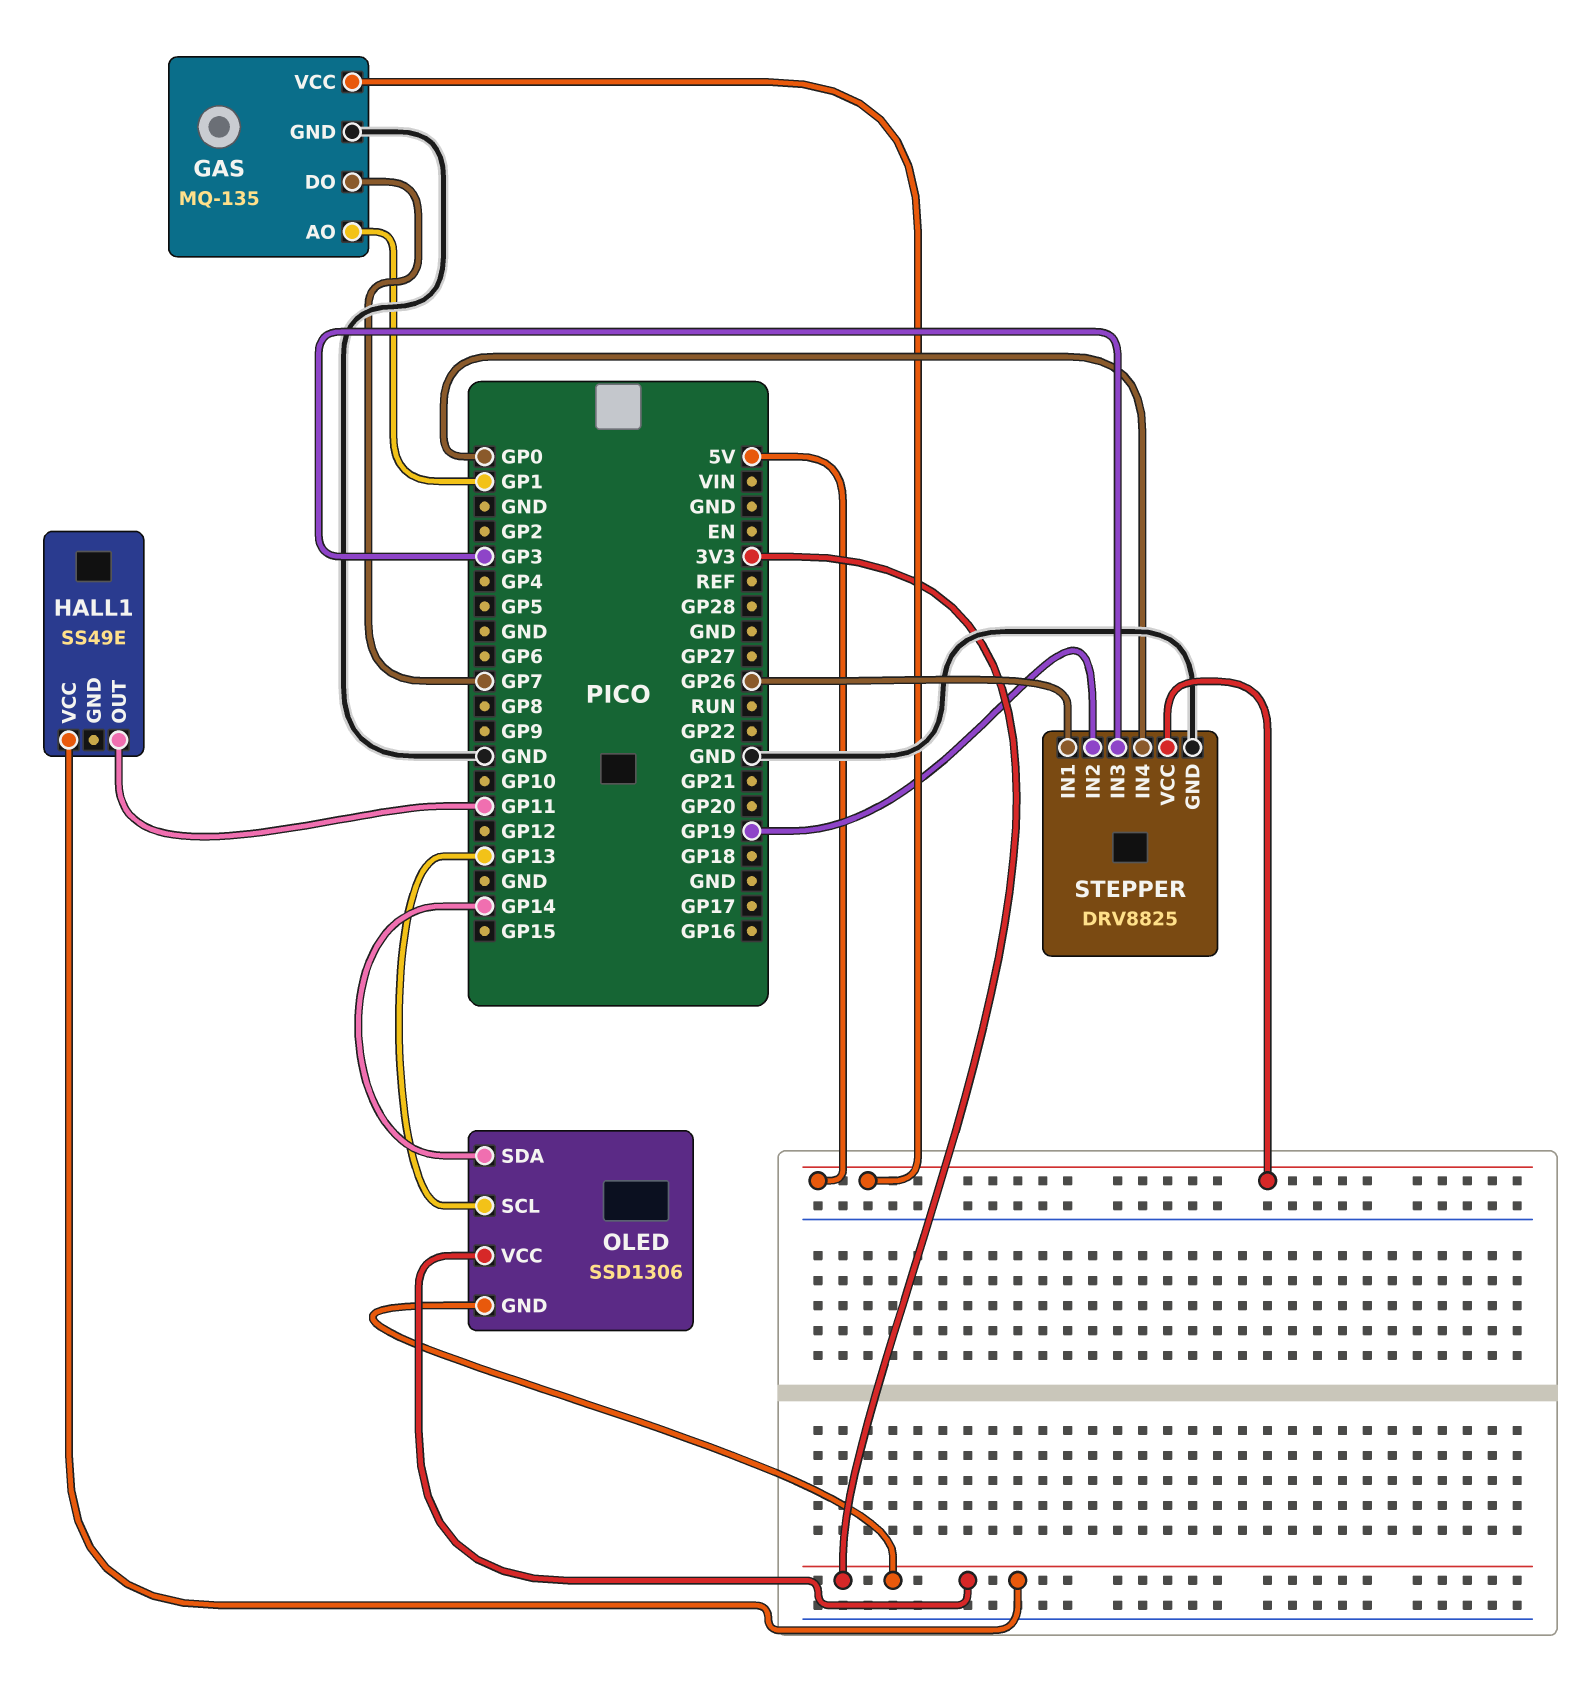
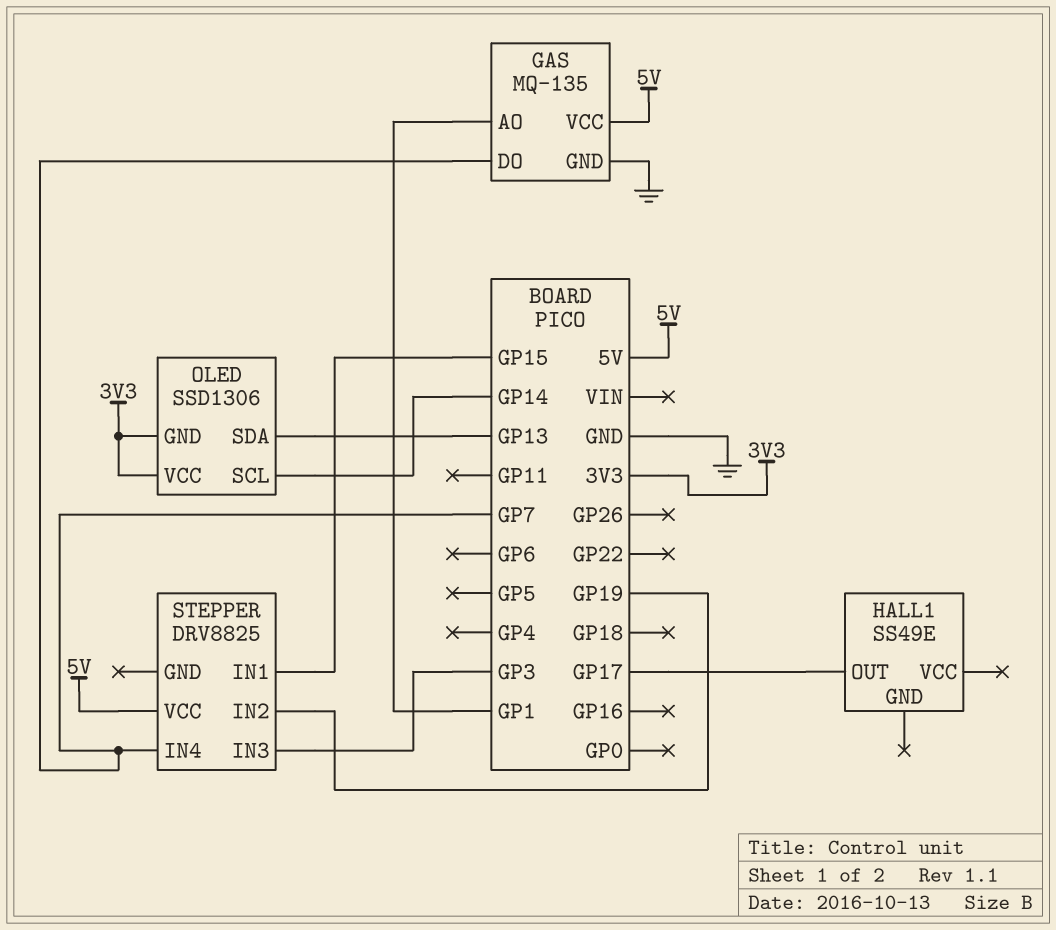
HALL1 pin OUT: GP11 -> GP17
HALL1 pin VCC: 3V3 -> none
OLED pin SCL: GP13 -> GP14
OLED pin SDA: GP14 -> GP13
STEPPER pin GND: GND -> none
STEPPER pin IN1: GP26 -> GP15
STEPPER pin IN4: GP0 -> GP7

